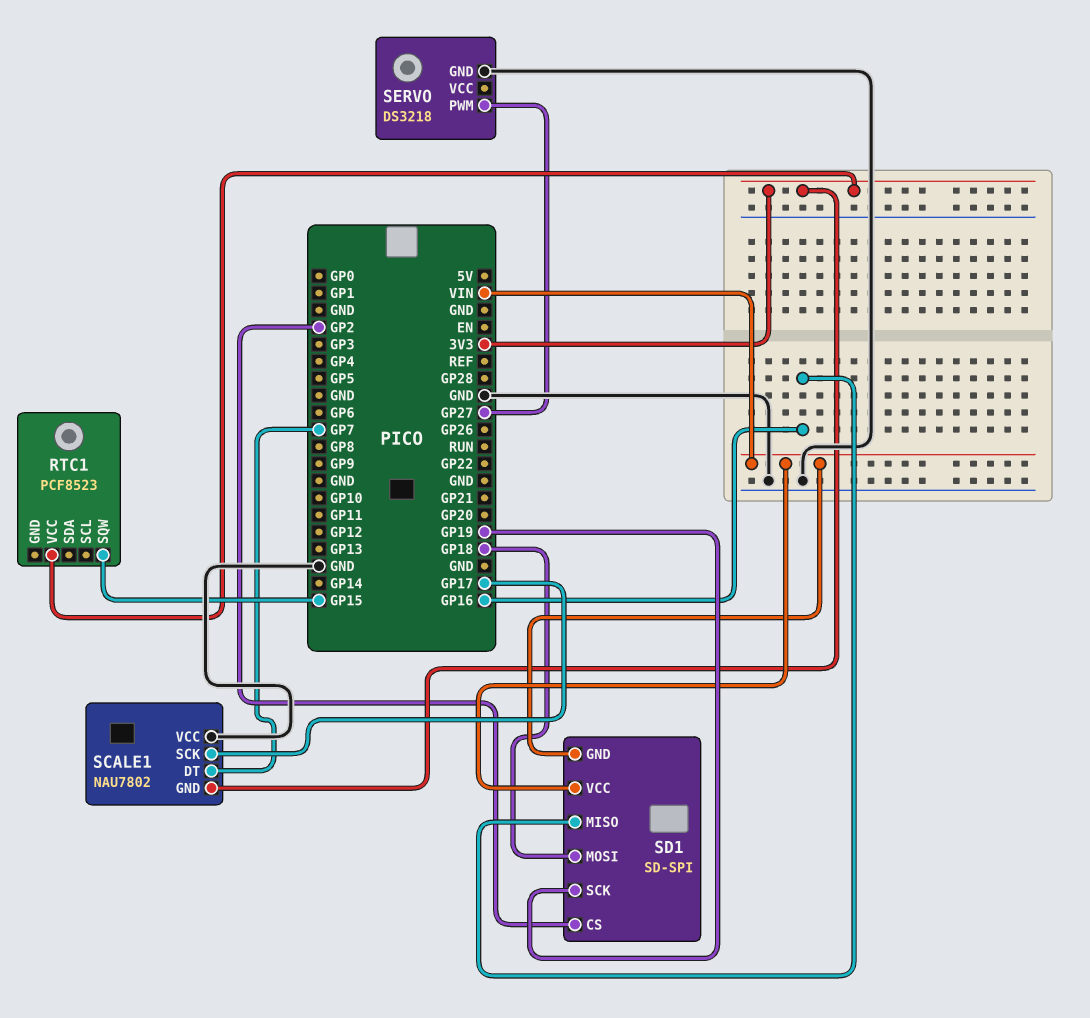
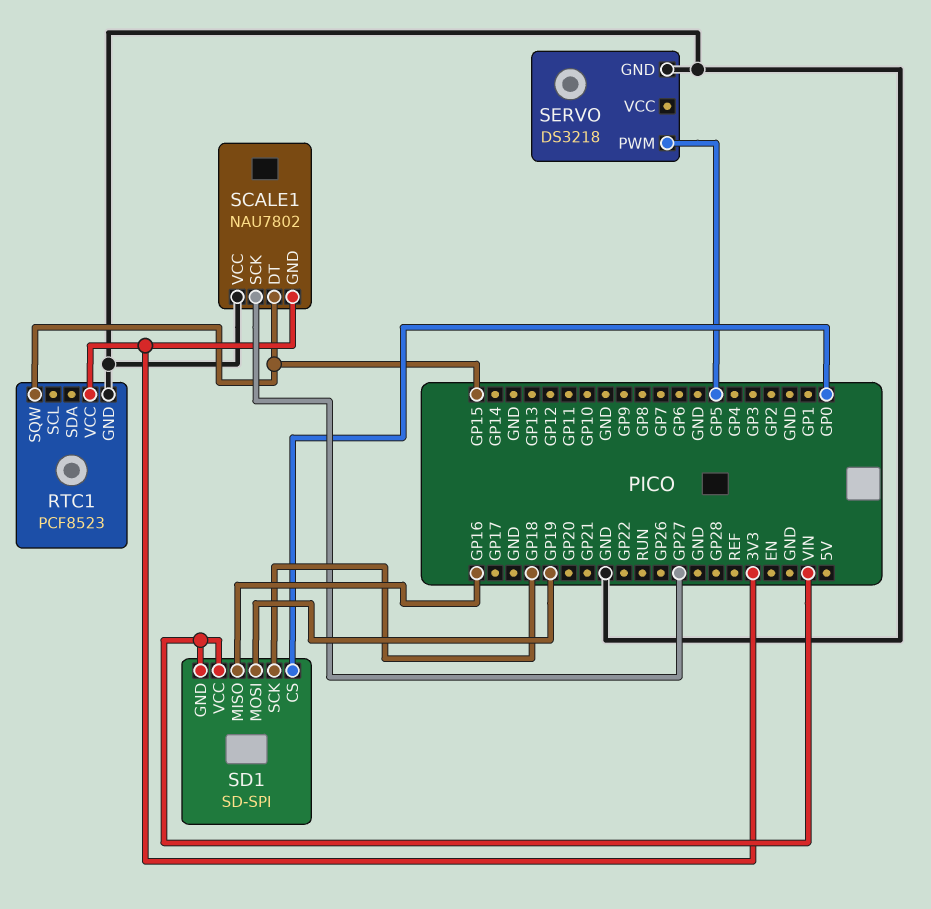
RTC1 pin GND: none -> GND
SCALE1 pin DT: GP7 -> GP15
SCALE1 pin SCK: GP17 -> GP27
SD1 pin CS: GP2 -> GP0
SD1 pin MOSI: GP18 -> GP19
SD1 pin SCK: GP19 -> GP18
SERVO pin PWM: GP27 -> GP5

